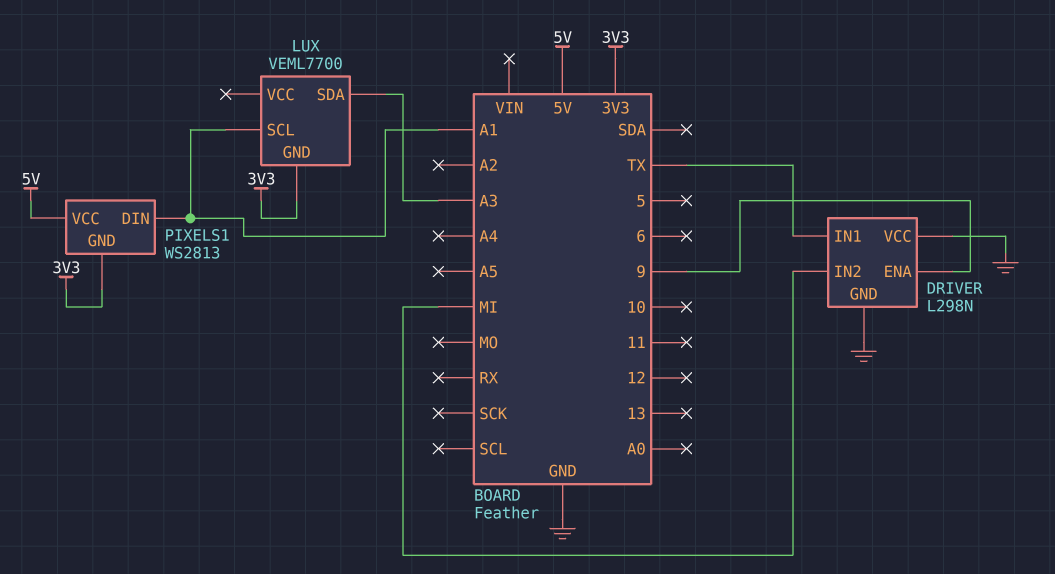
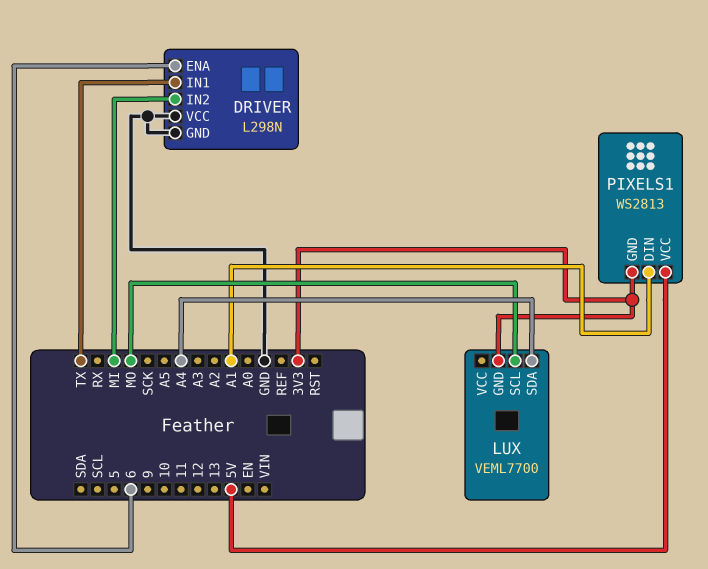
DRIVER pin ENA: 9 -> 6
LUX pin SCL: A1 -> MO
LUX pin SDA: A3 -> A4

